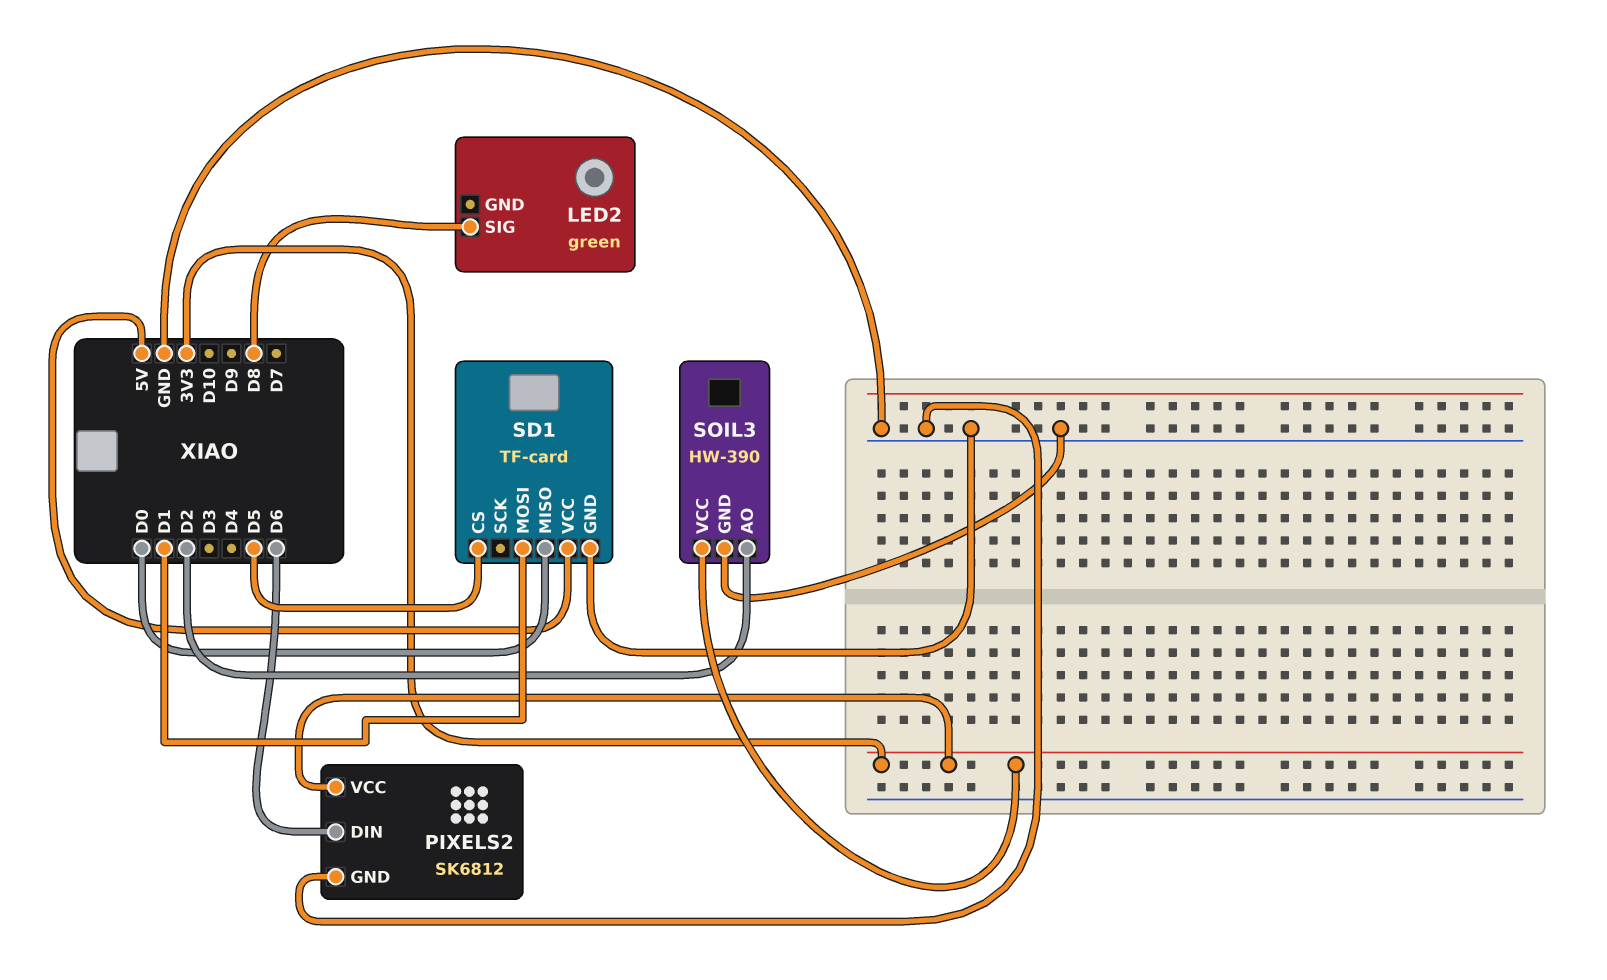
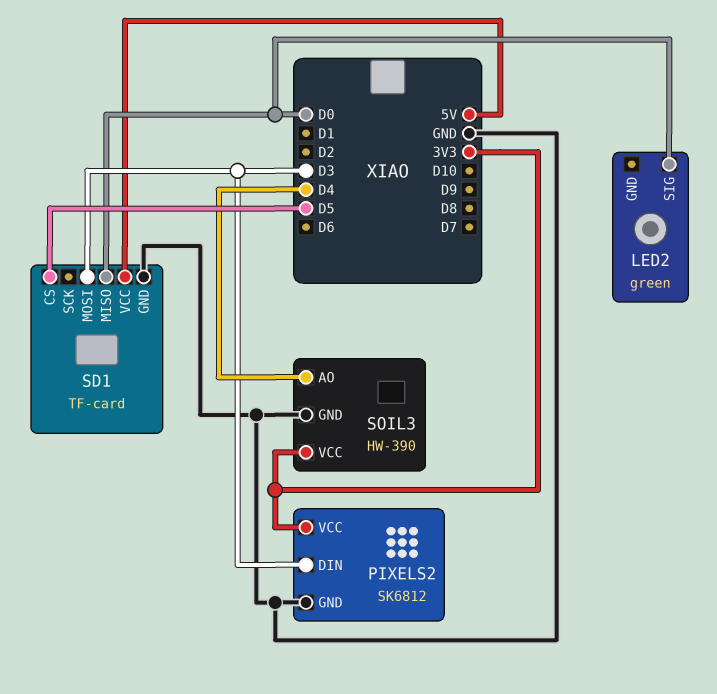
LED2 pin SIG: D8 -> D0
PIXELS2 pin DIN: D6 -> D3
SD1 pin MOSI: D1 -> D3
SOIL3 pin AO: D2 -> D4

